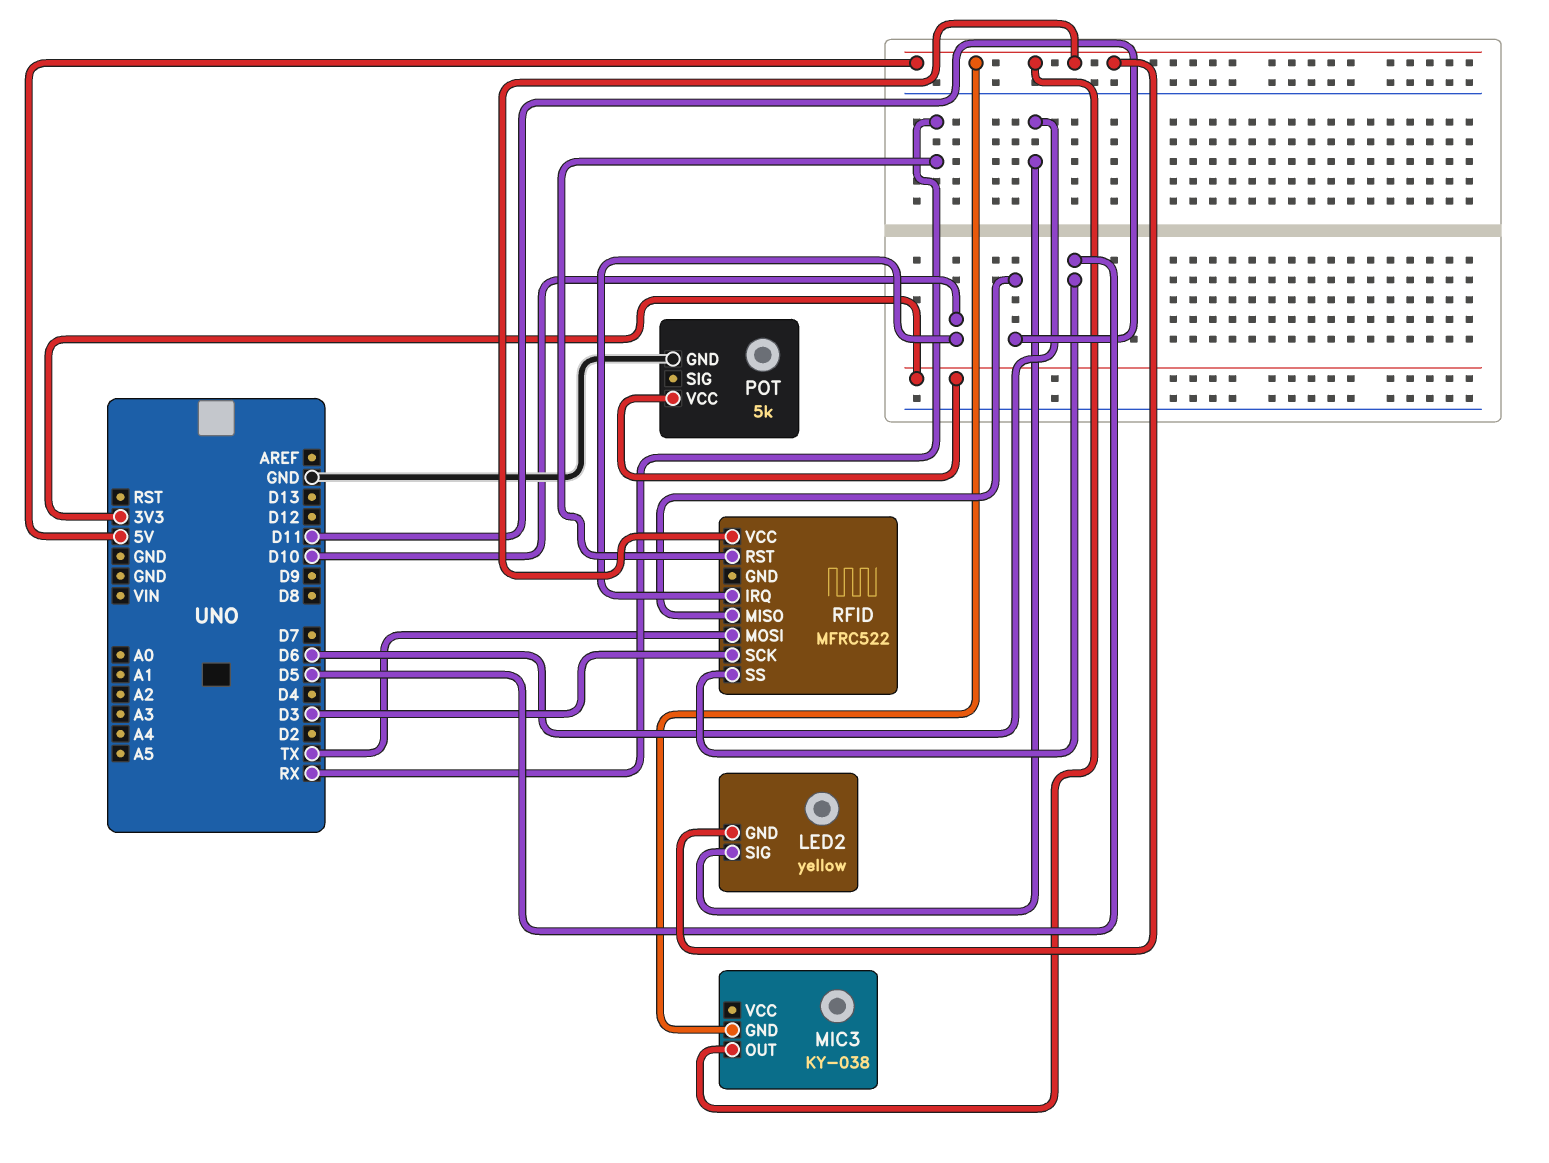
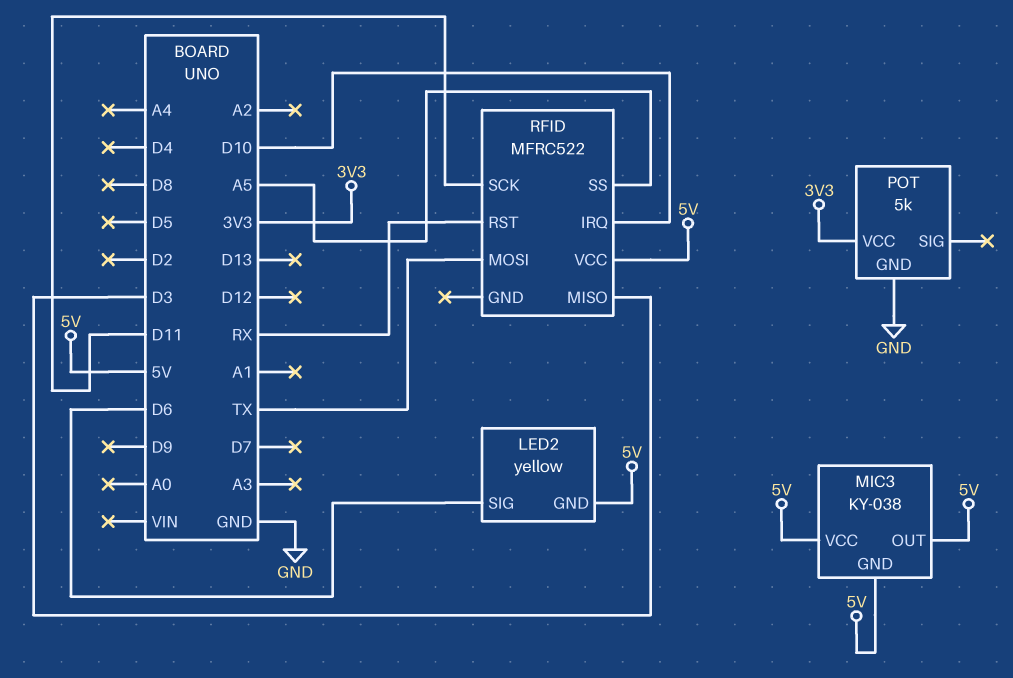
MIC3 pin VCC: none -> 5V
RFID pin MISO: D11 -> D3
RFID pin SCK: D3 -> D11
RFID pin SS: D5 -> A5

